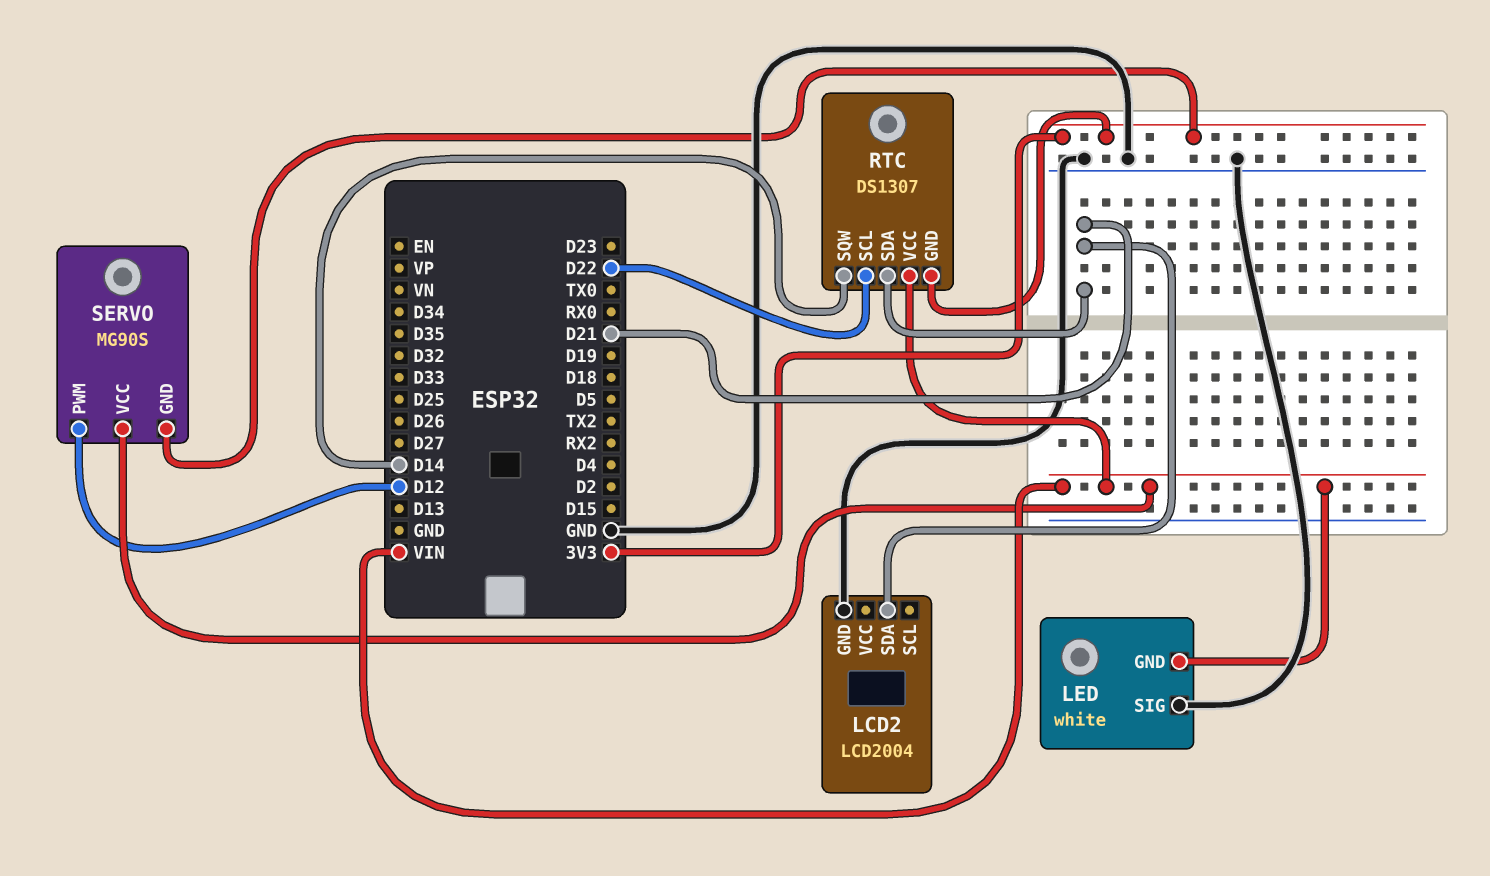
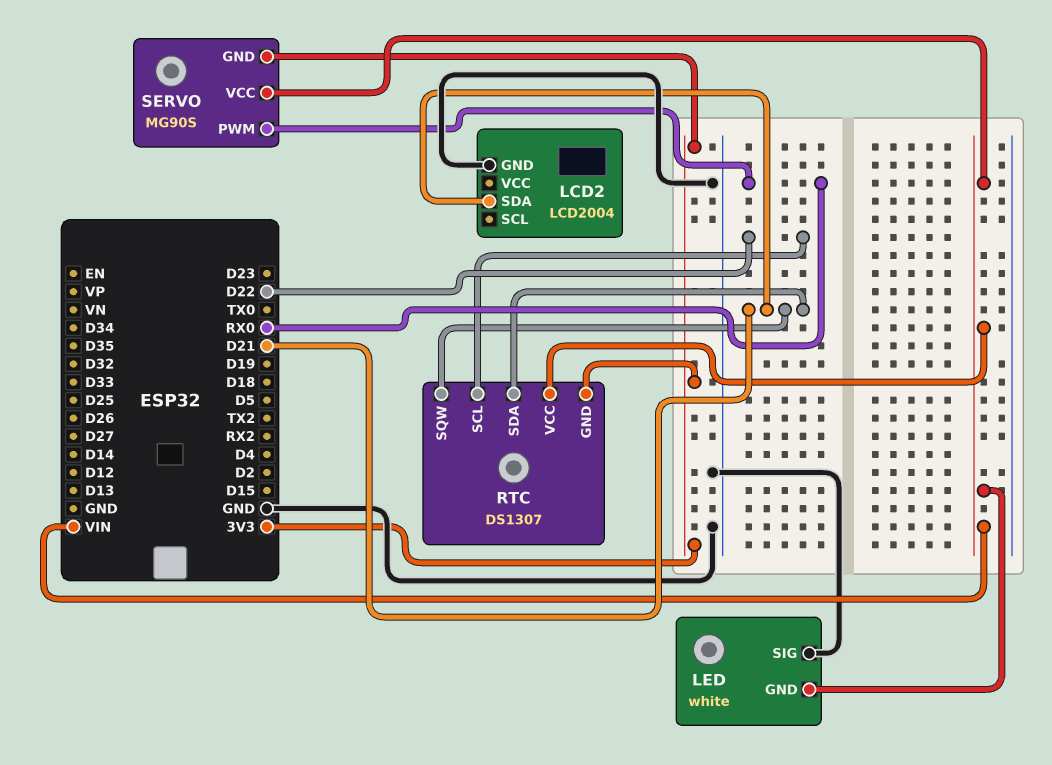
RTC pin SQW: D14 -> D21
SERVO pin PWM: D12 -> RX0

